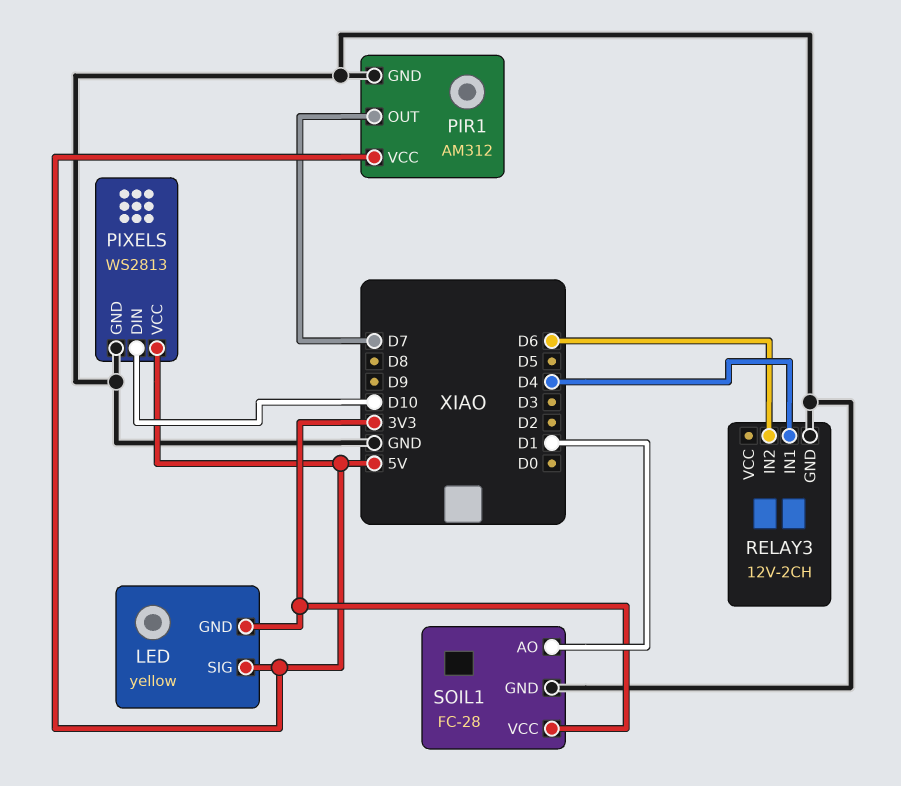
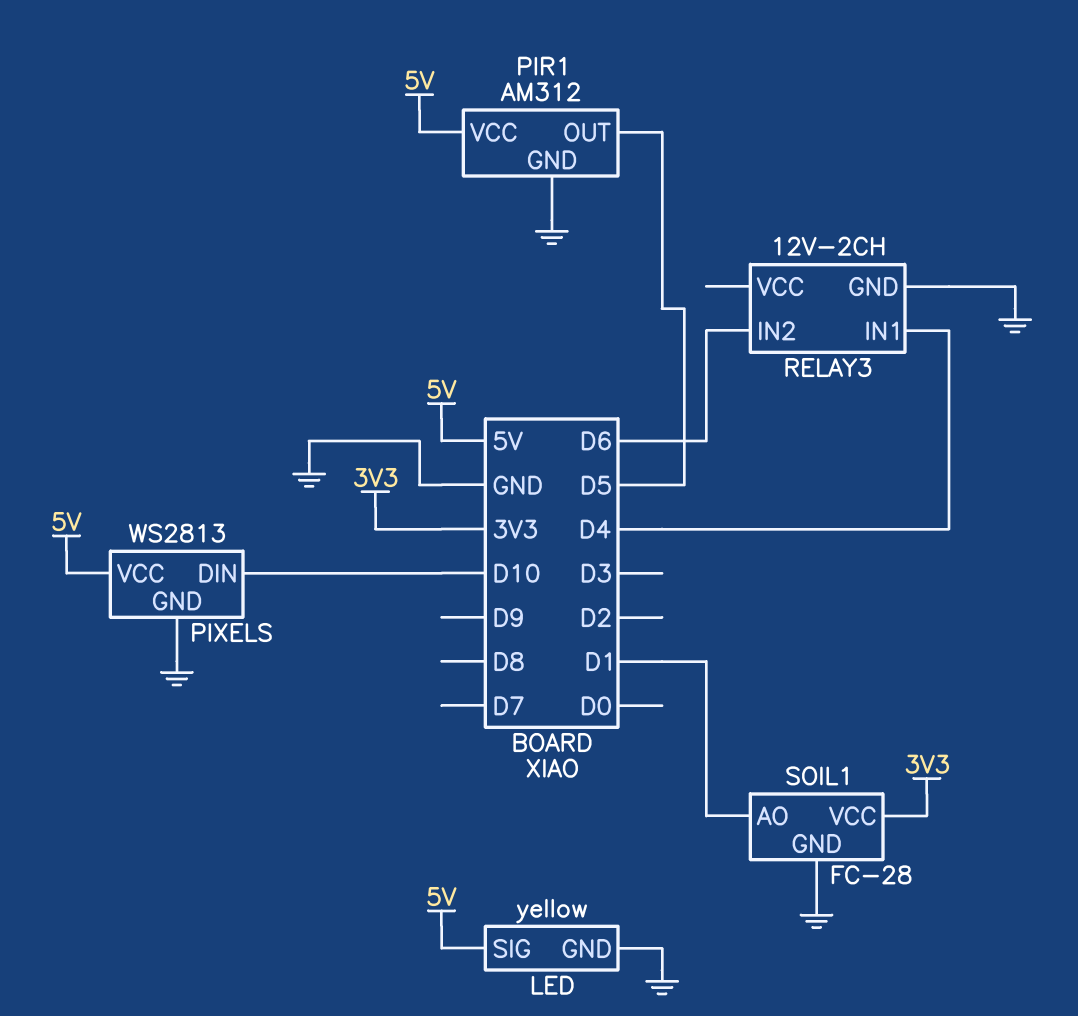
LED pin GND: 3V3 -> GND
PIR1 pin OUT: D7 -> D5

